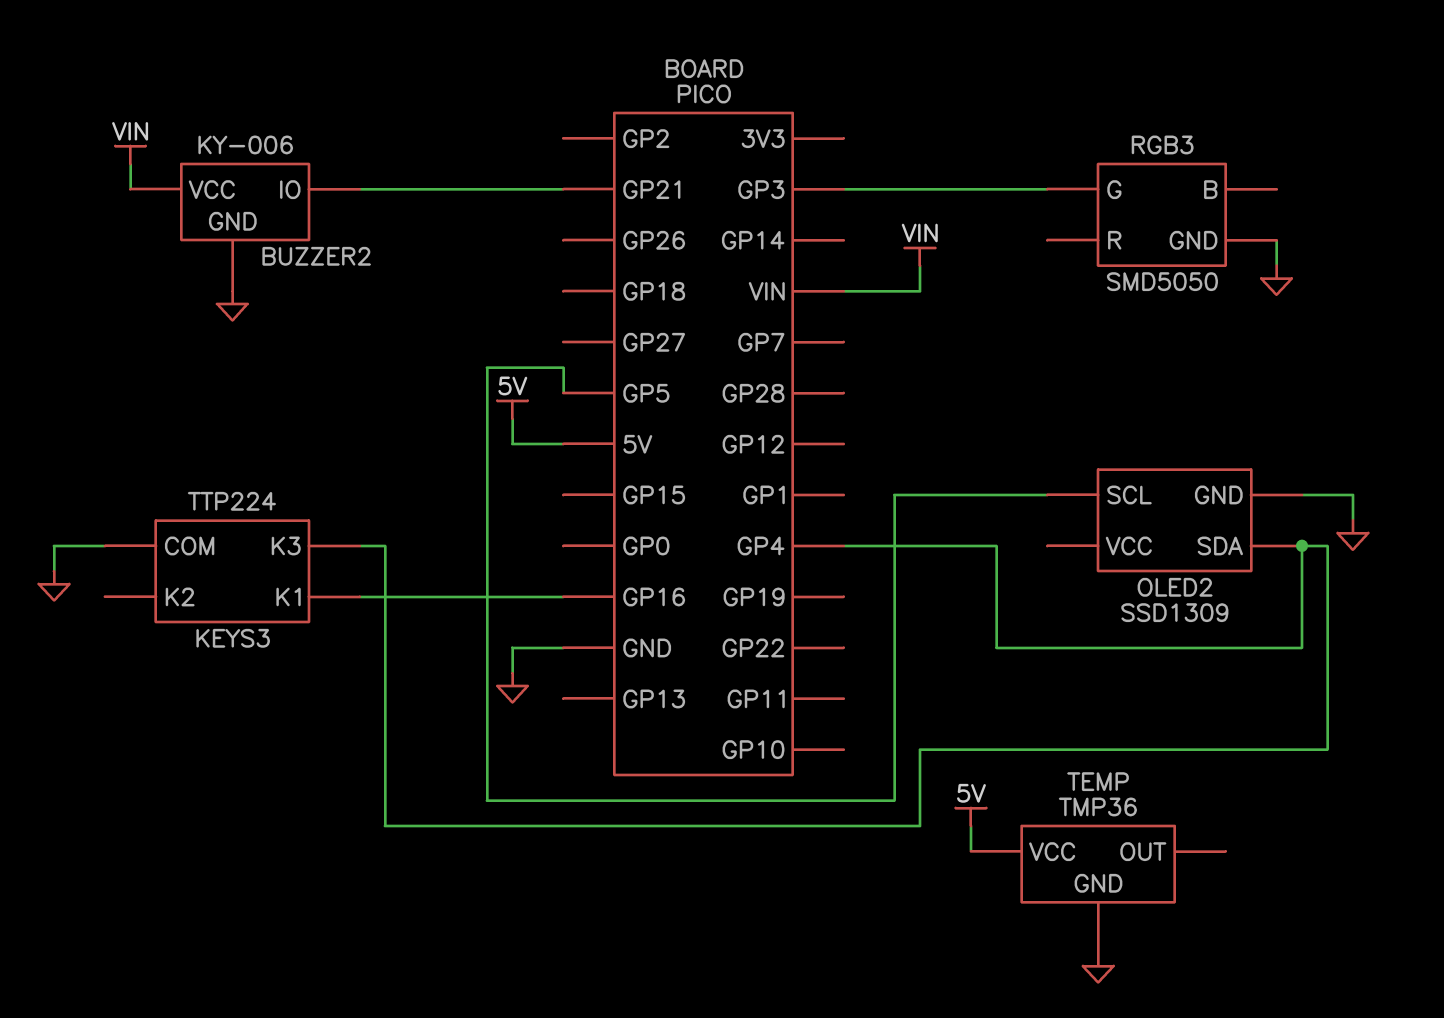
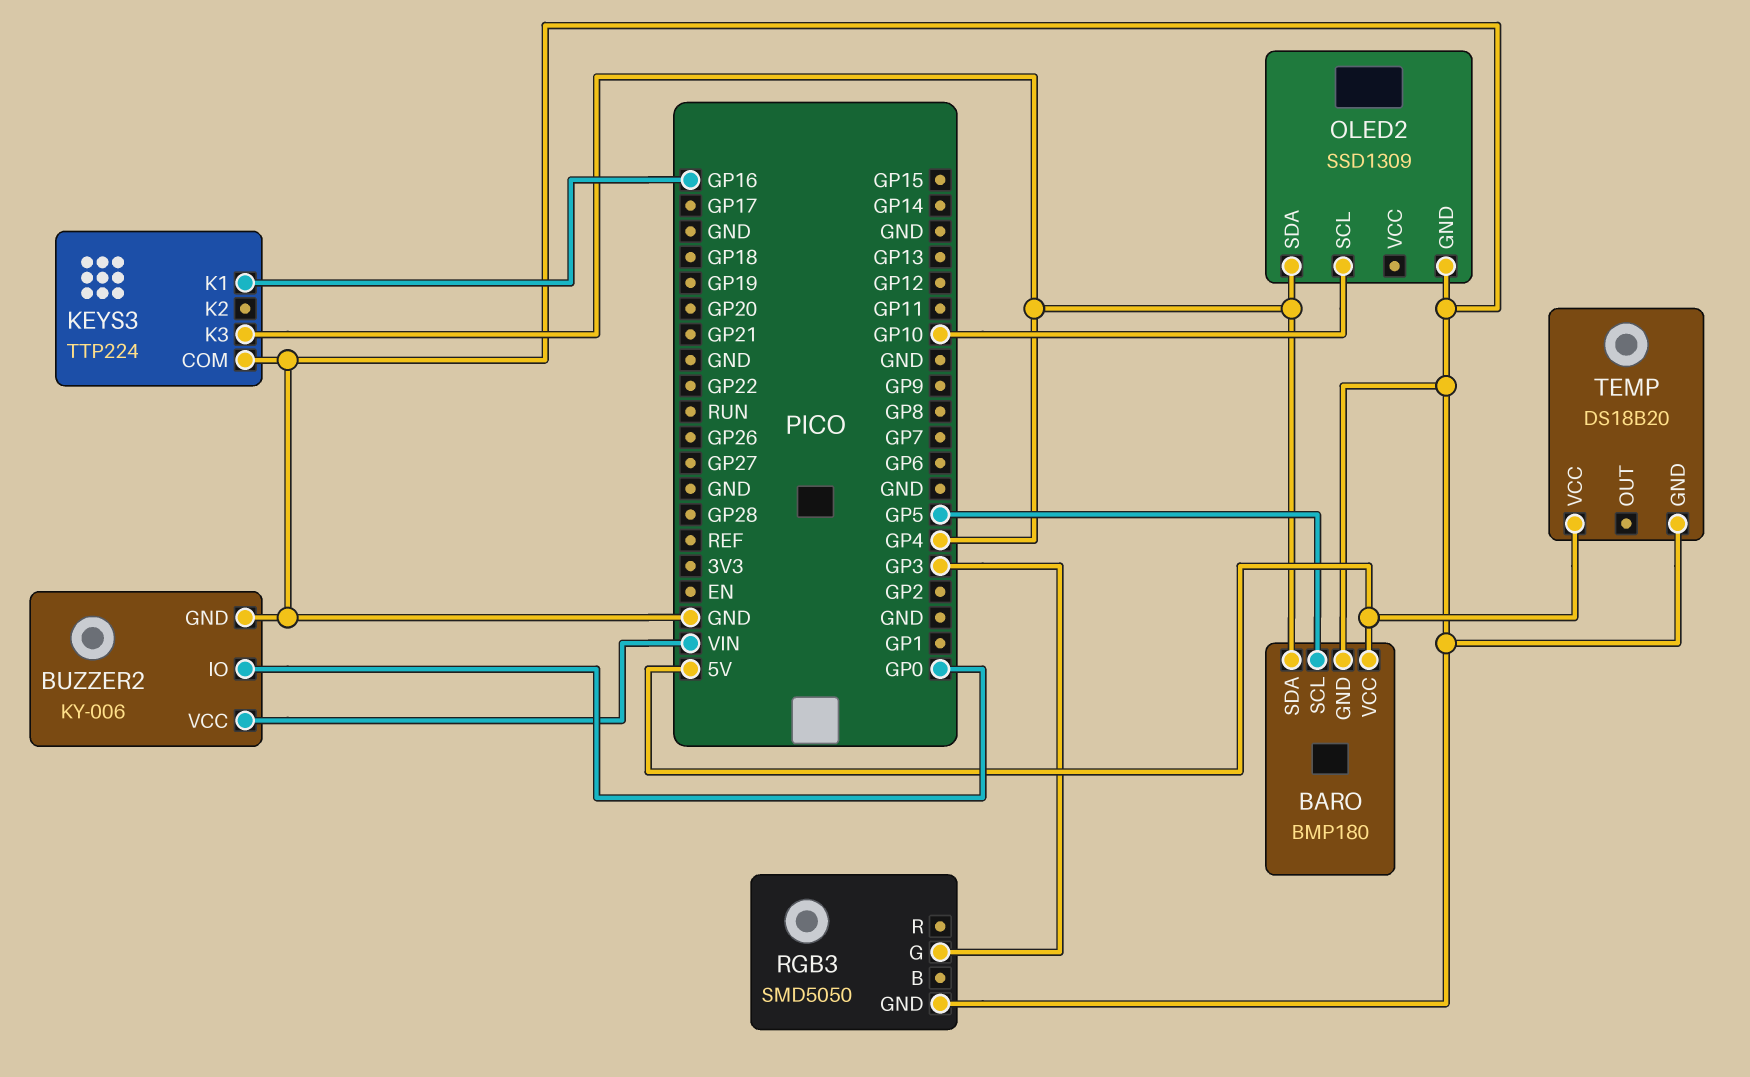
BARO: none -> BMP180
BARO pin GND: none -> GND
BARO pin SCL: none -> GP5
BARO pin SDA: none -> GP4
BARO pin VCC: none -> 5V
BUZZER2 pin IO: GP21 -> GP0
OLED2 pin SCL: GP5 -> GP10
TEMP: TMP36 -> DS18B20

